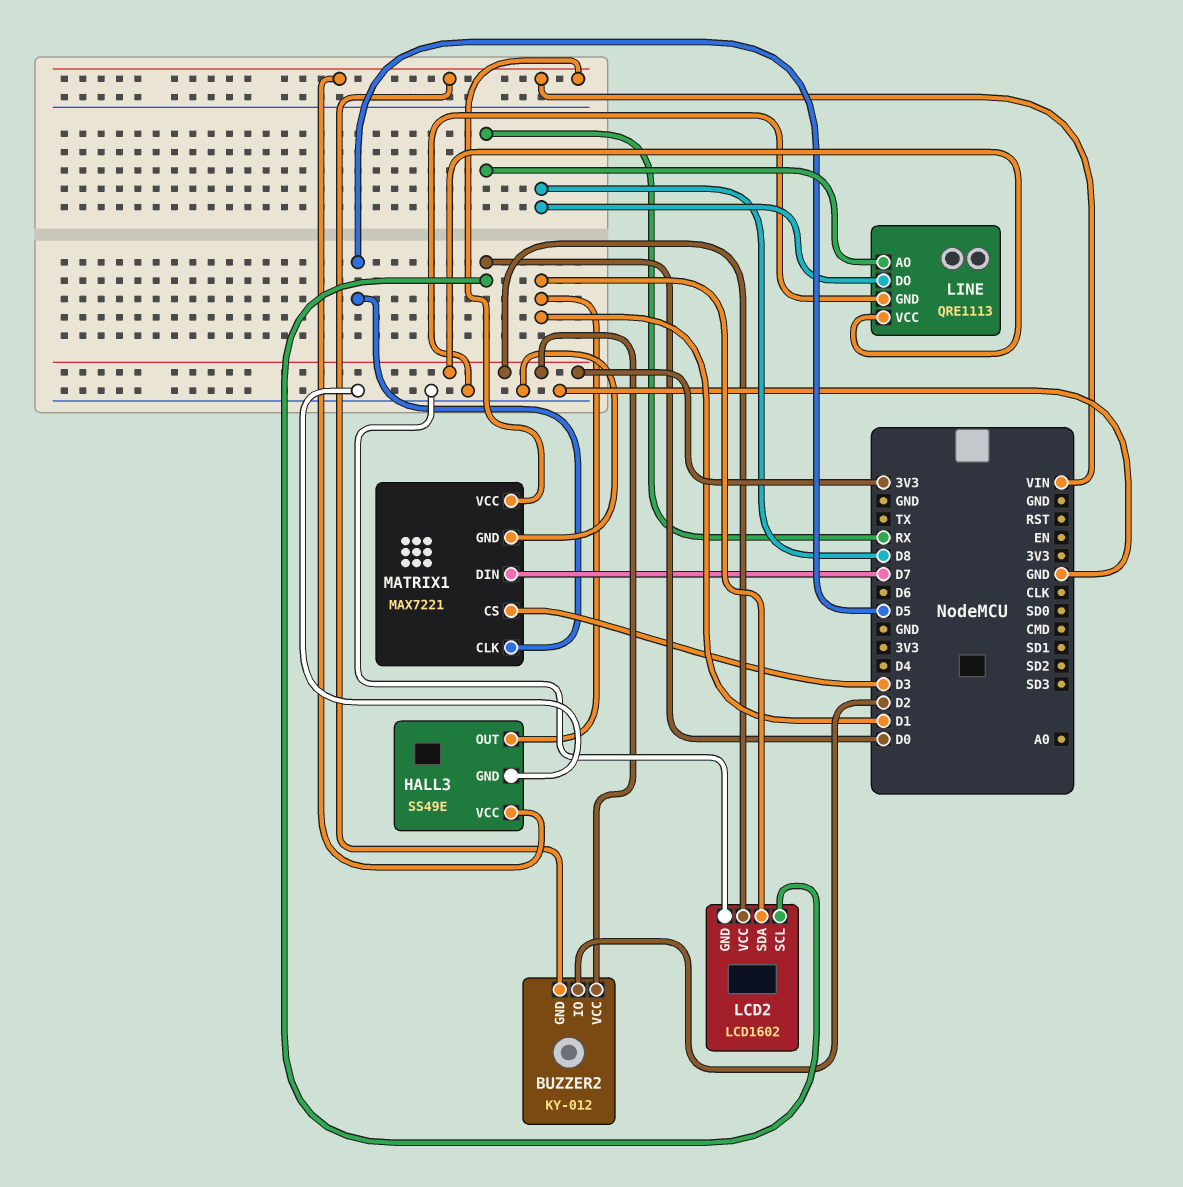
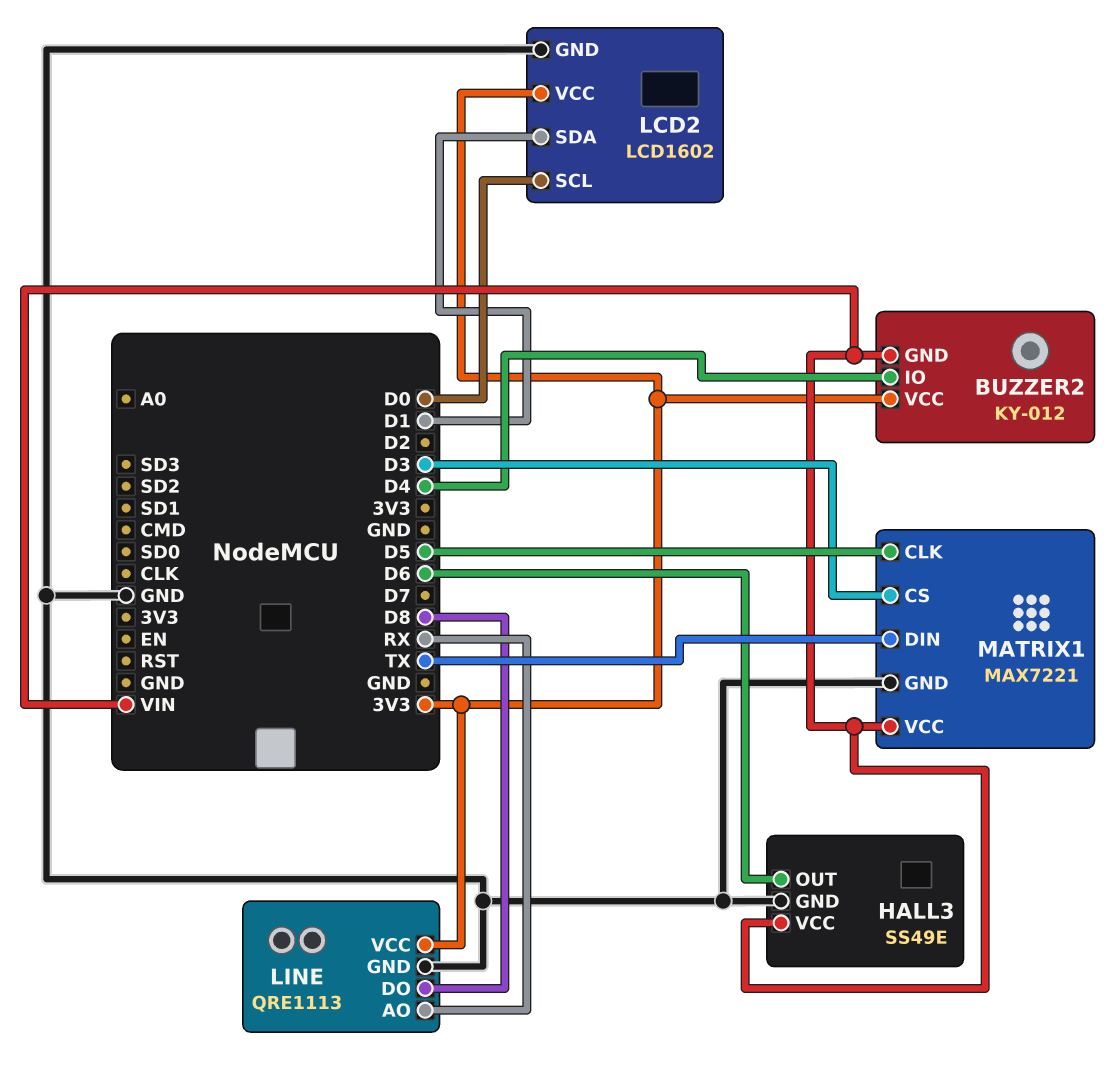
BUZZER2 pin IO: D2 -> D4
HALL3 pin OUT: D1 -> D6
MATRIX1 pin DIN: D7 -> TX

